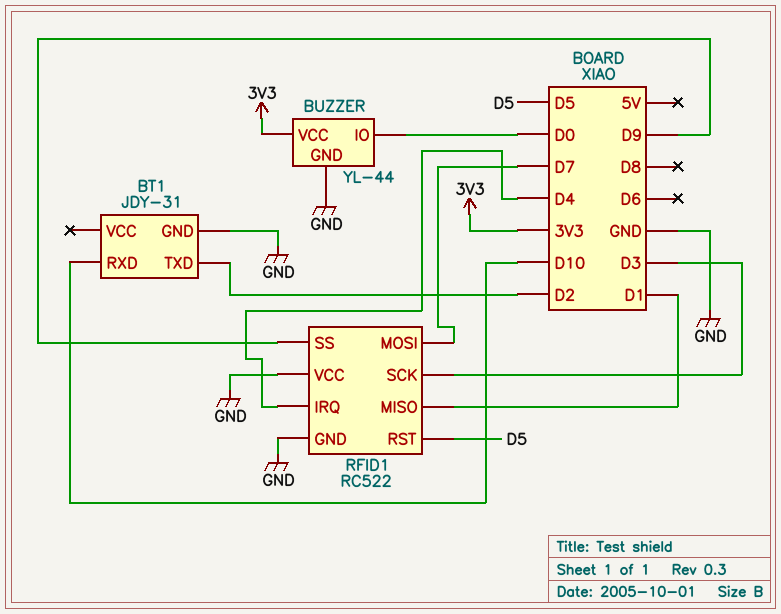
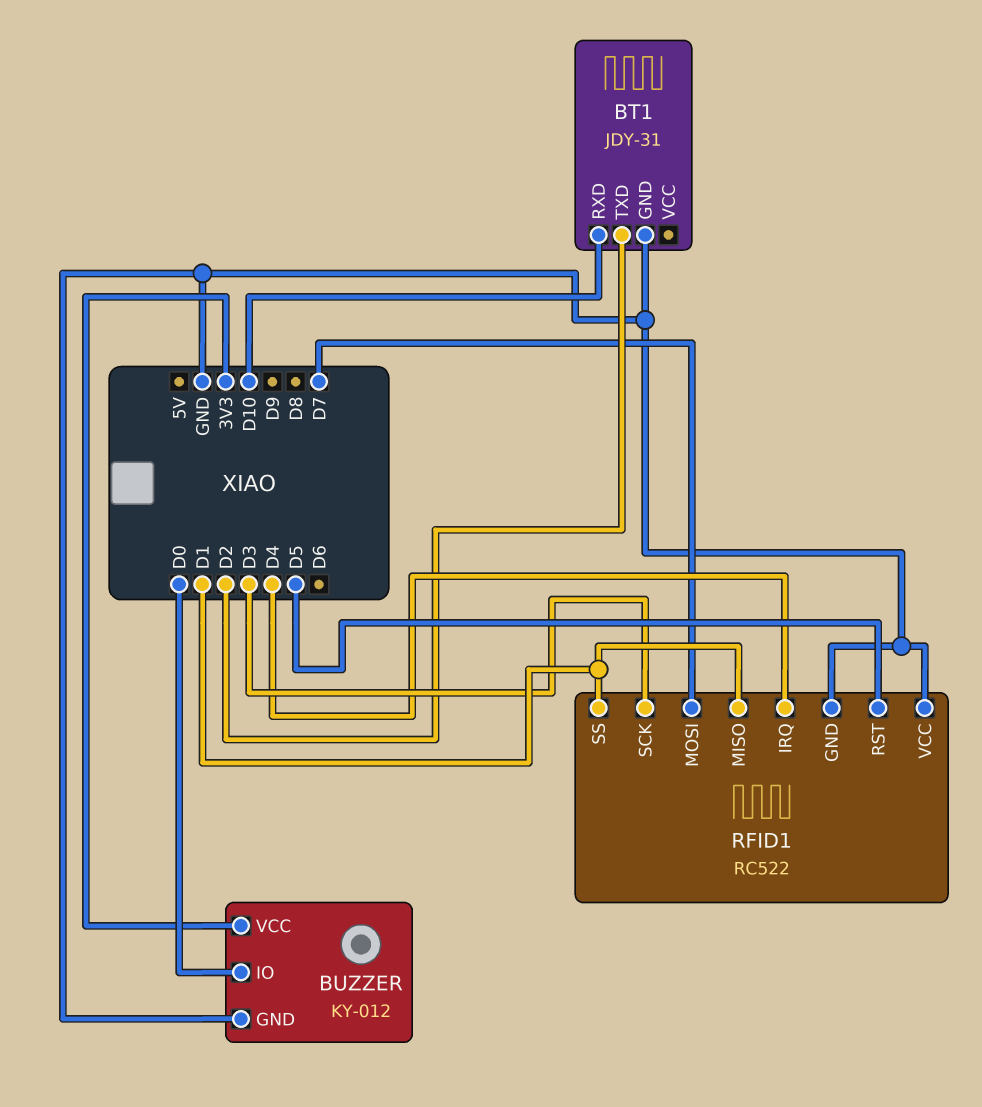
BUZZER: YL-44 -> KY-012
RFID1 pin SS: D9 -> D1

